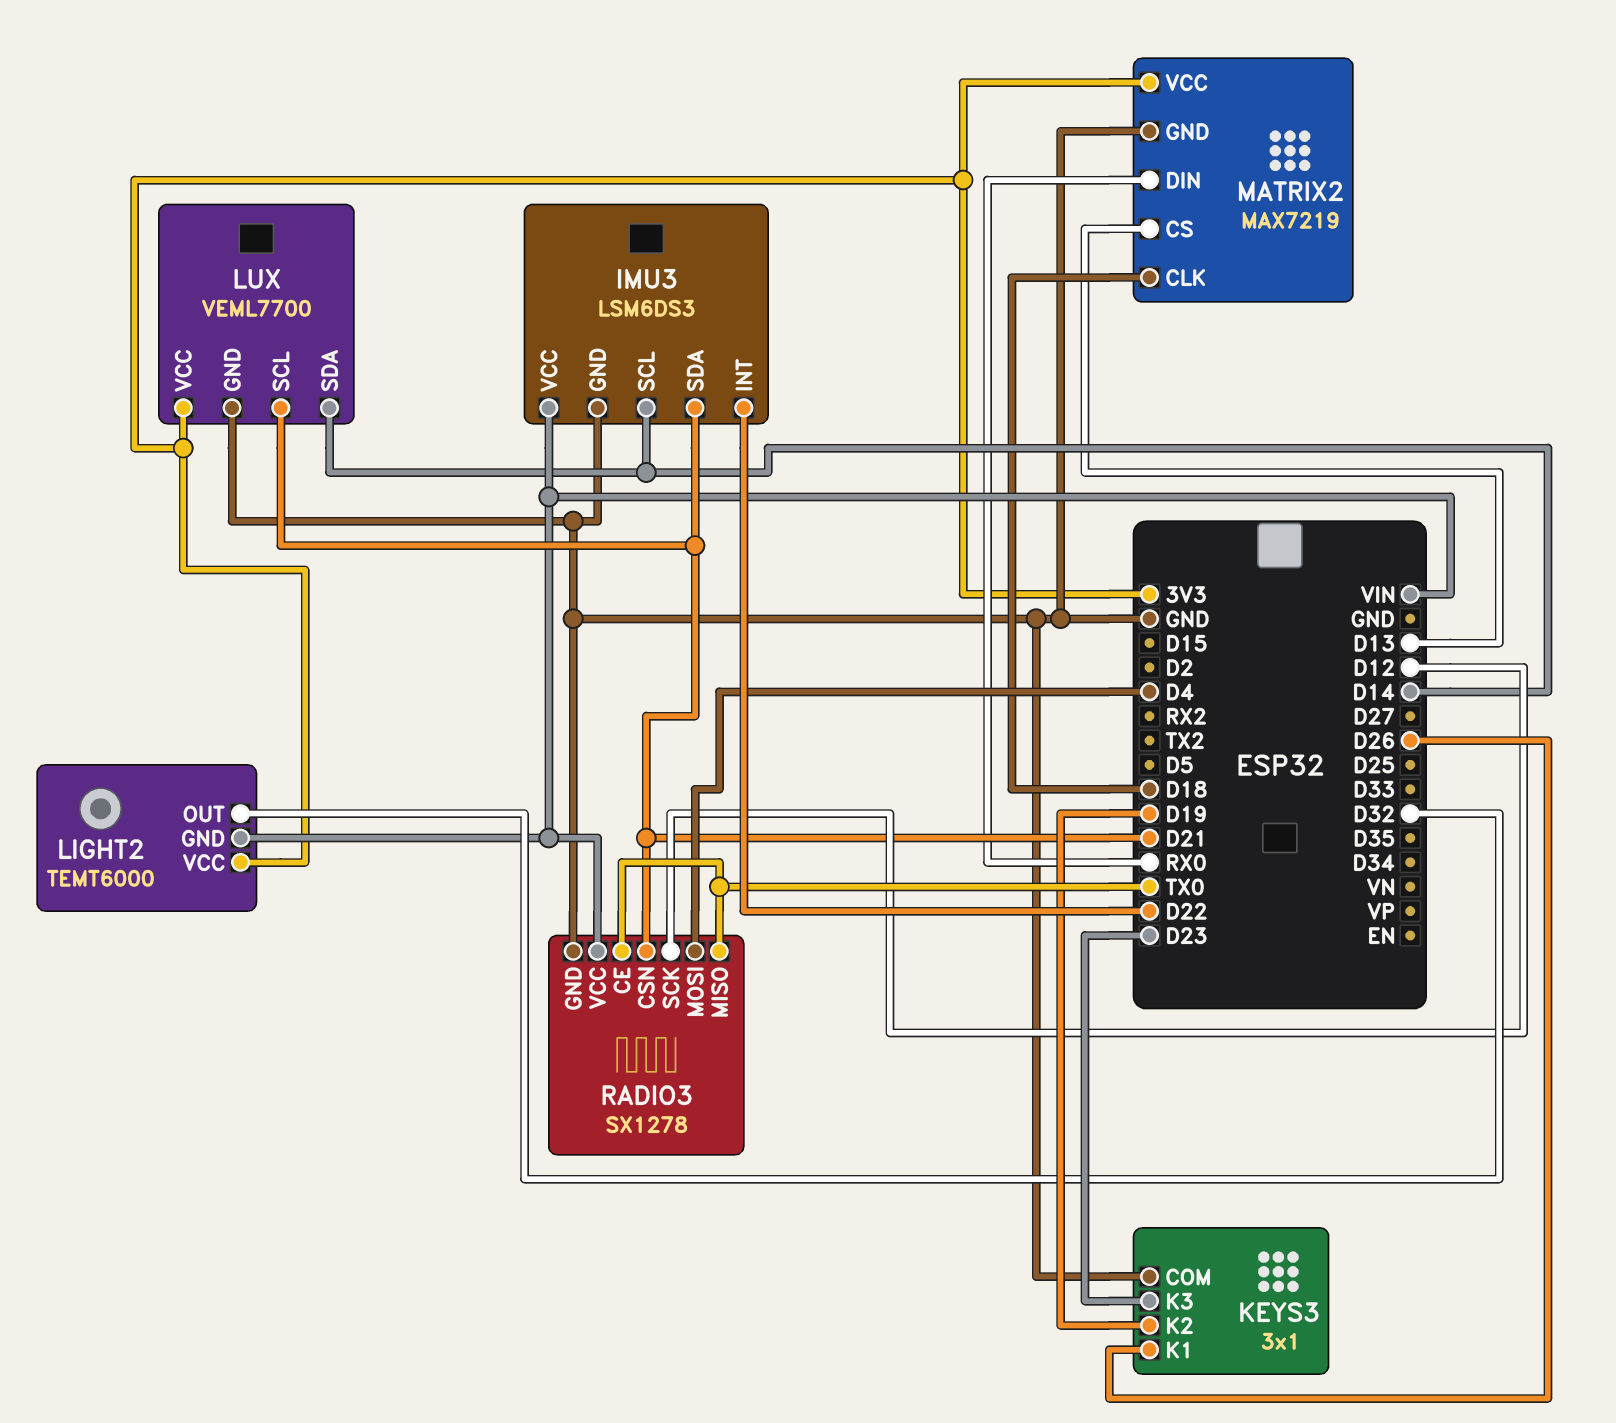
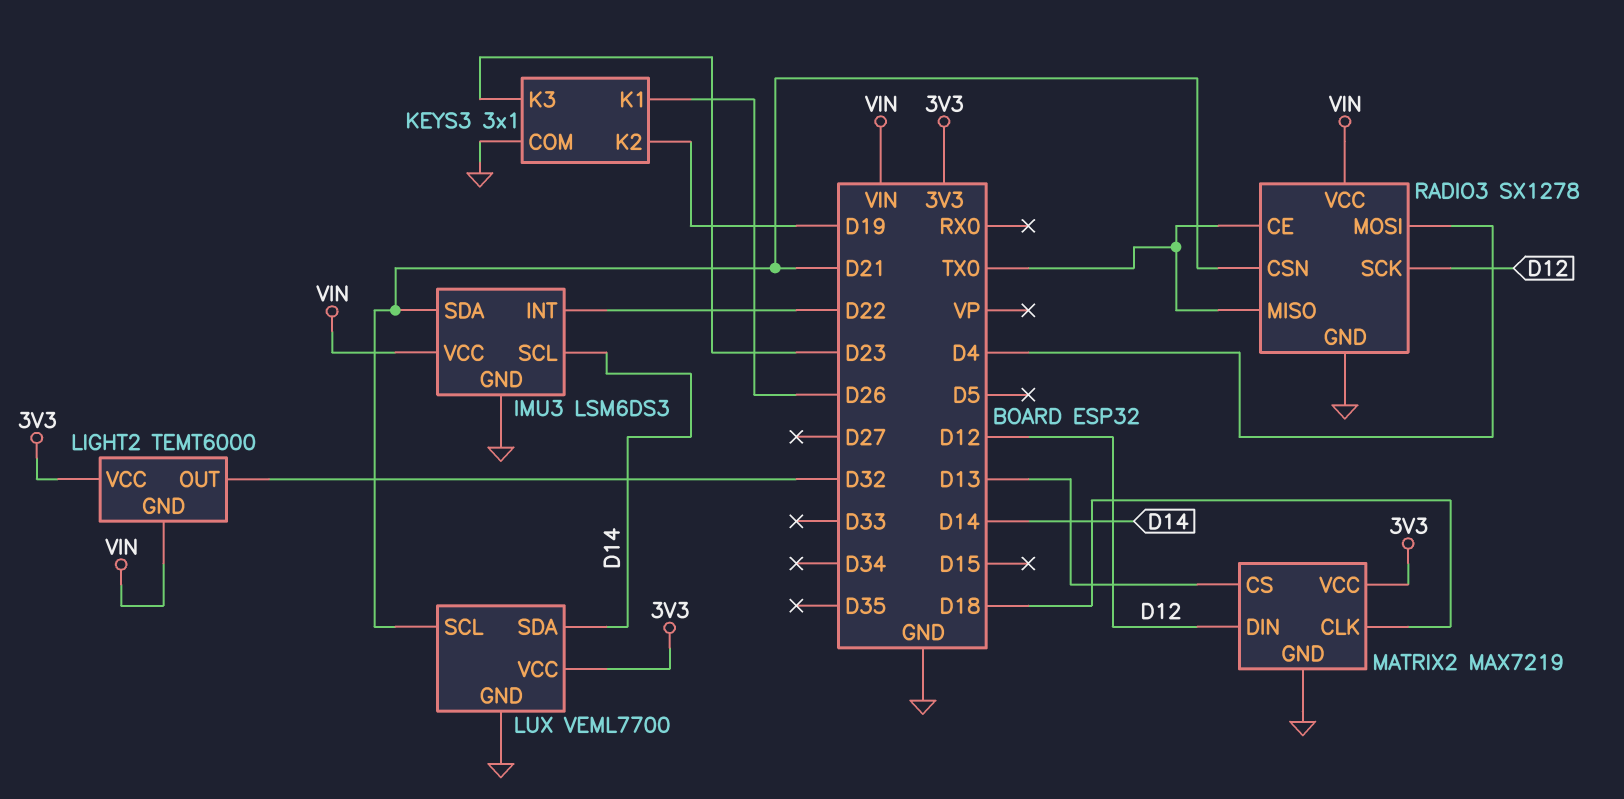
MATRIX2 pin DIN: RX0 -> D12

